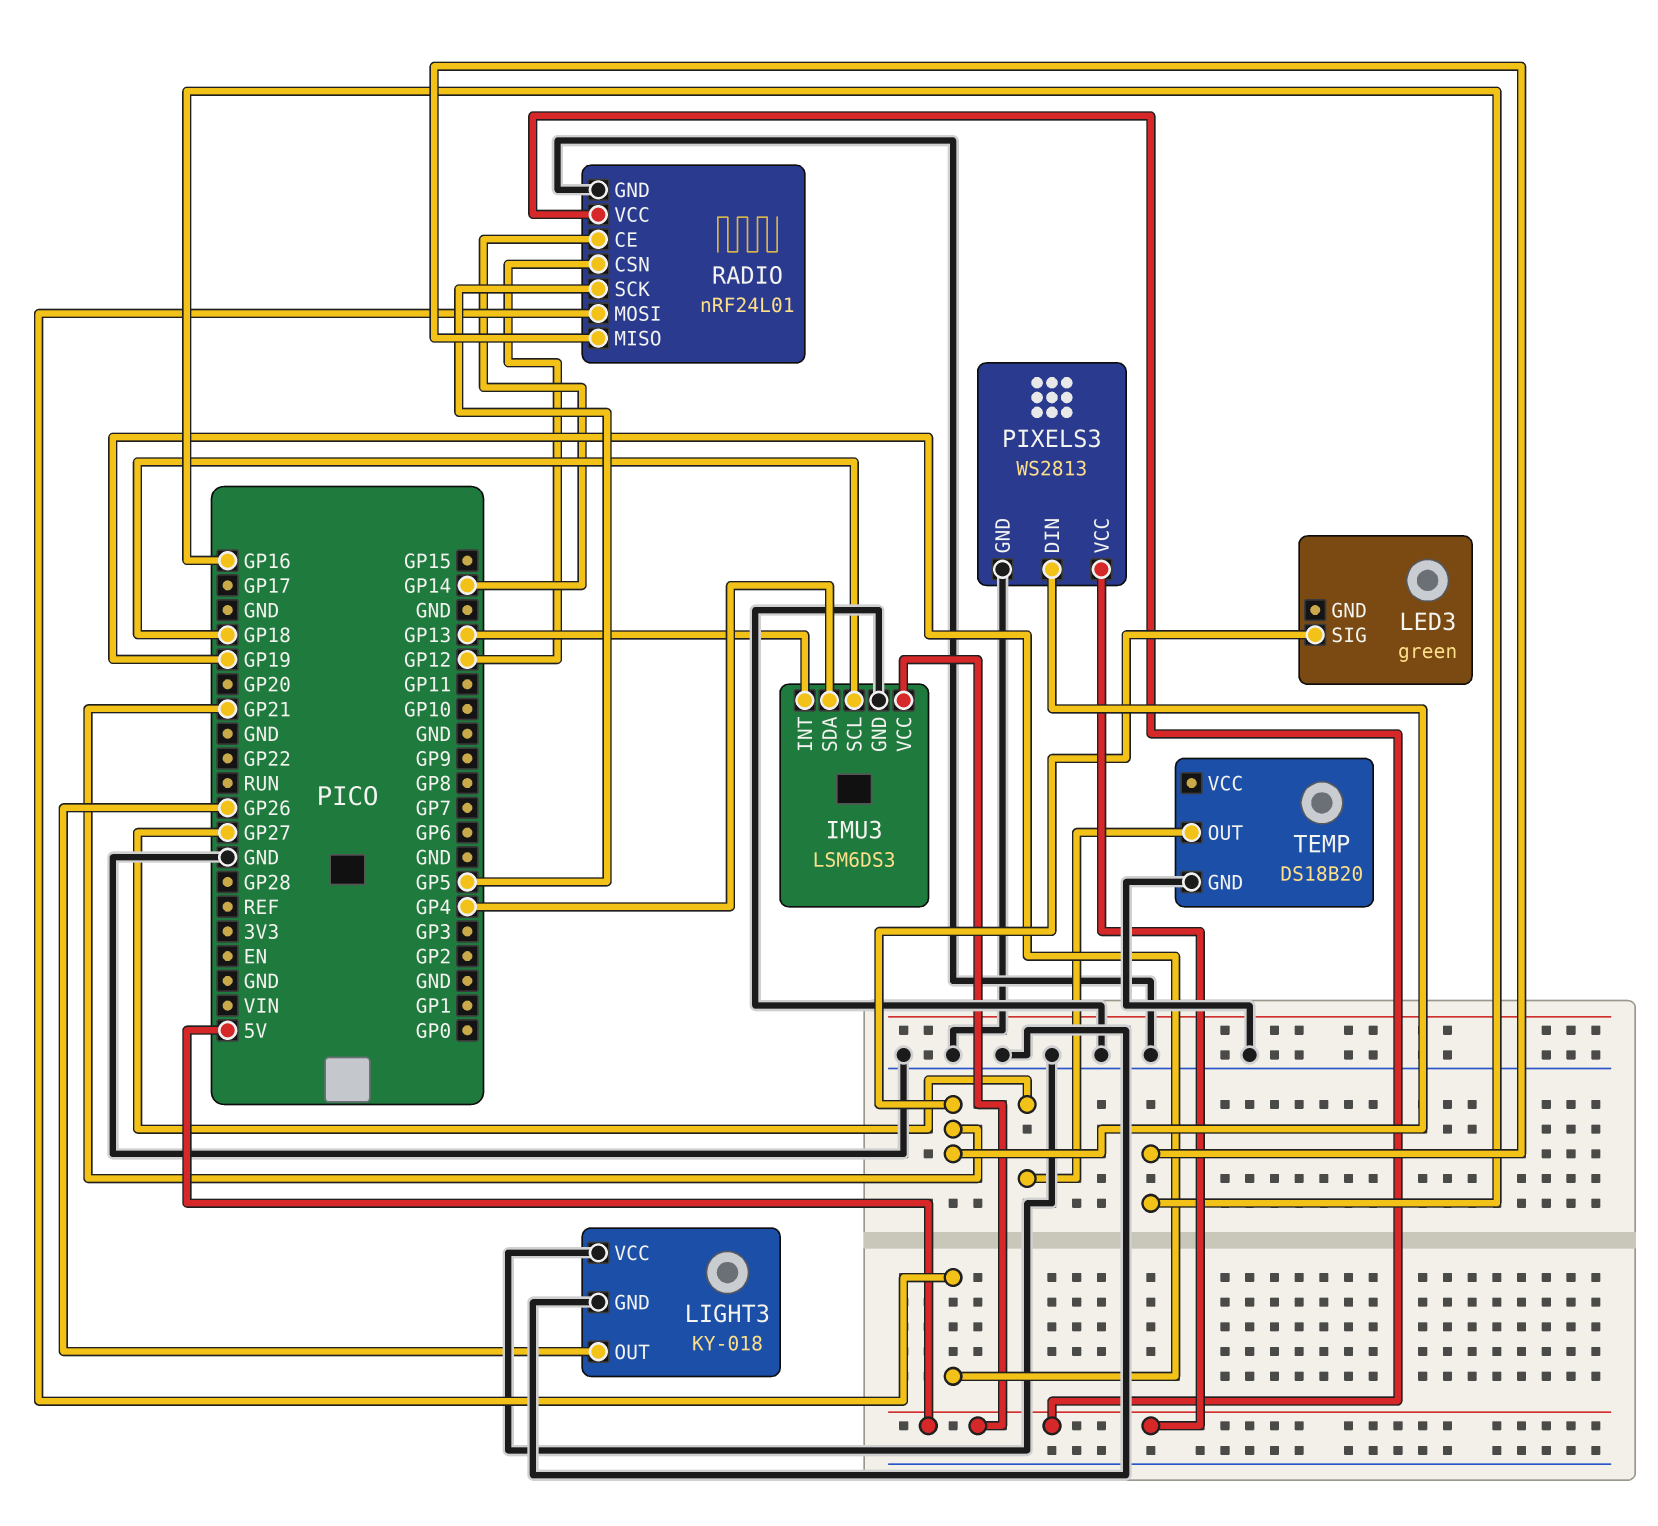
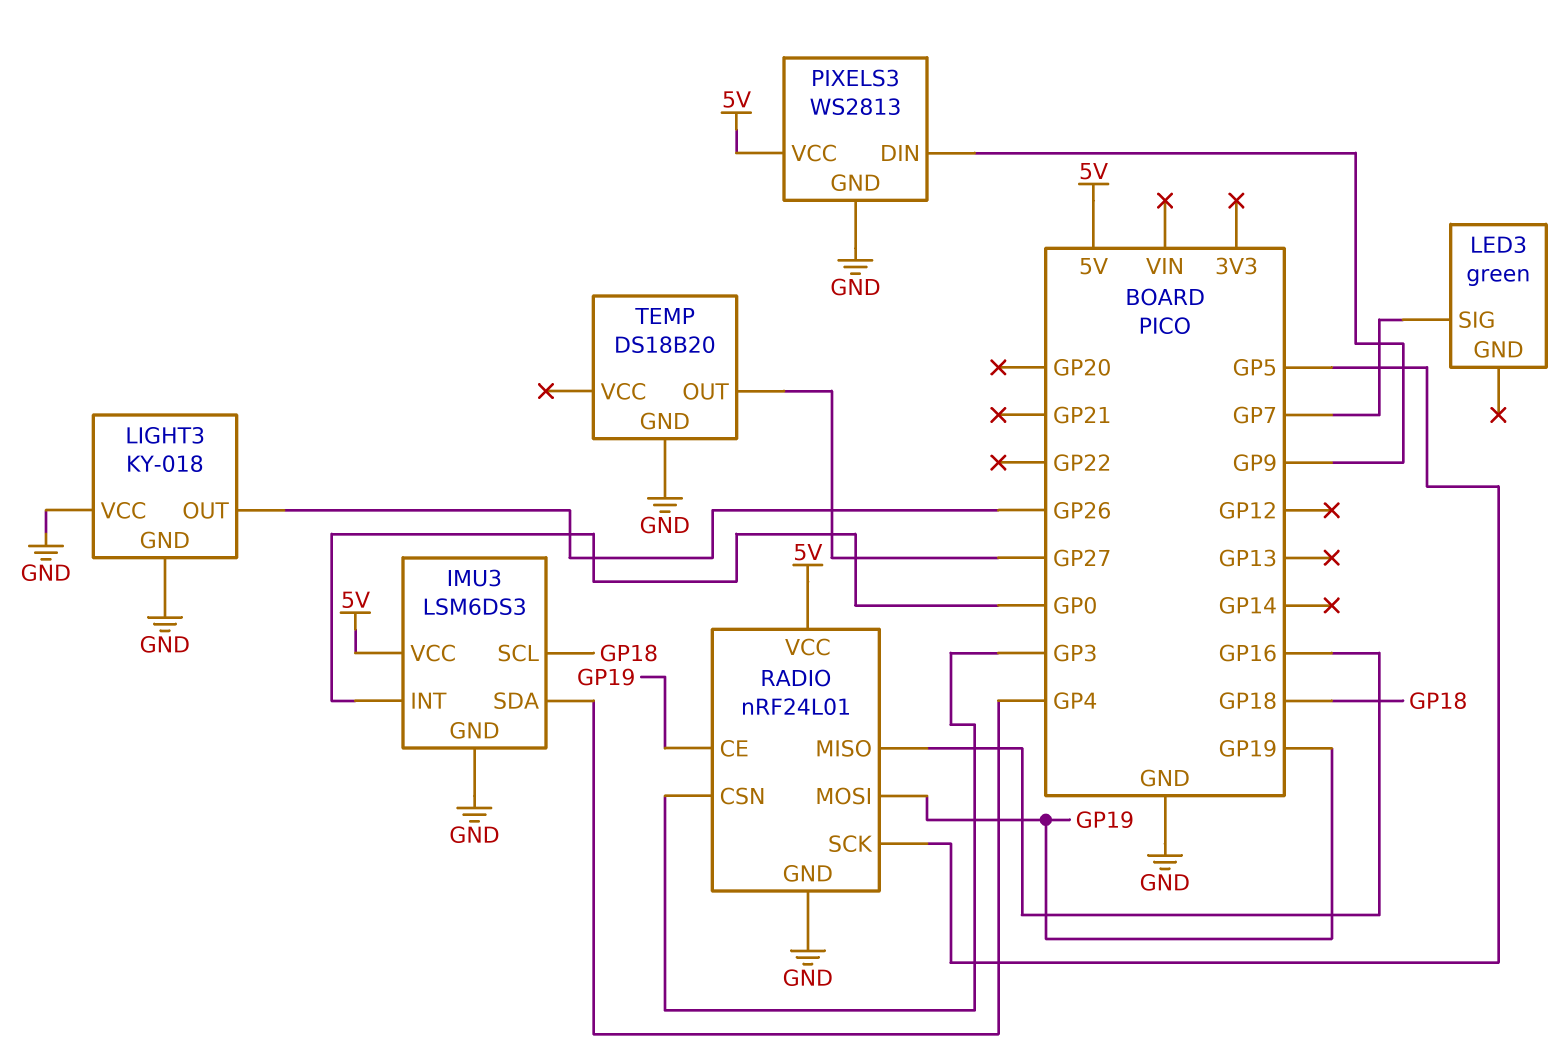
IMU3 pin INT: GP13 -> GP0
LED3 pin SIG: GP21 -> GP7
PIXELS3 pin DIN: GP21 -> GP9
RADIO pin CE: GP14 -> GP19
RADIO pin CSN: GP12 -> GP3

